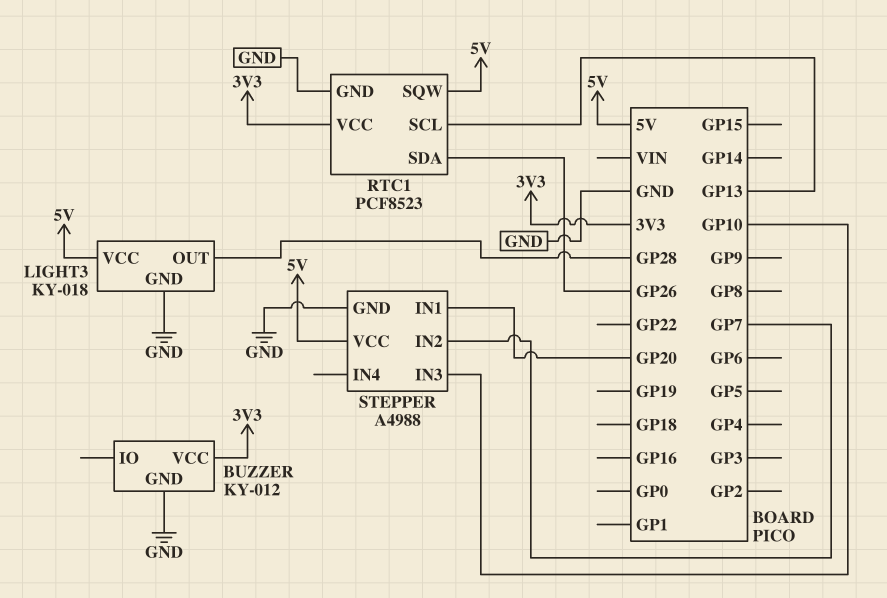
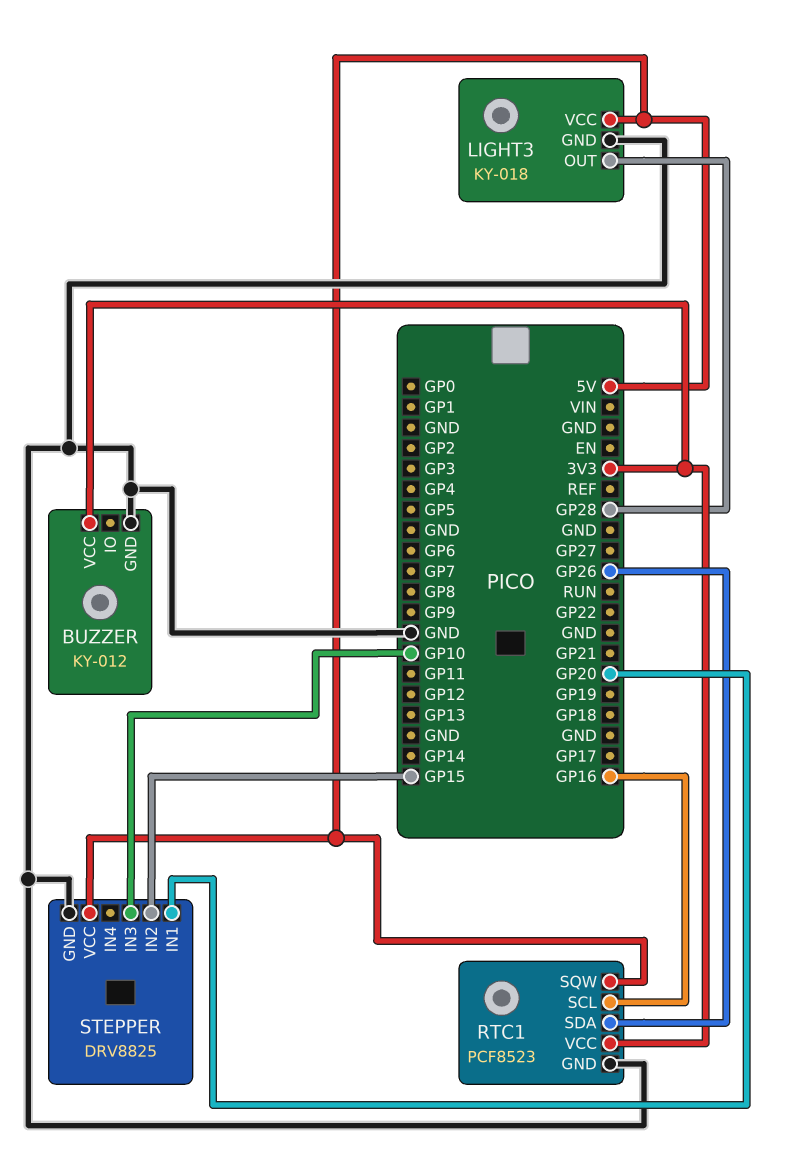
RTC1 pin SCL: GP13 -> GP16
STEPPER: A4988 -> DRV8825
STEPPER pin IN2: GP7 -> GP15

